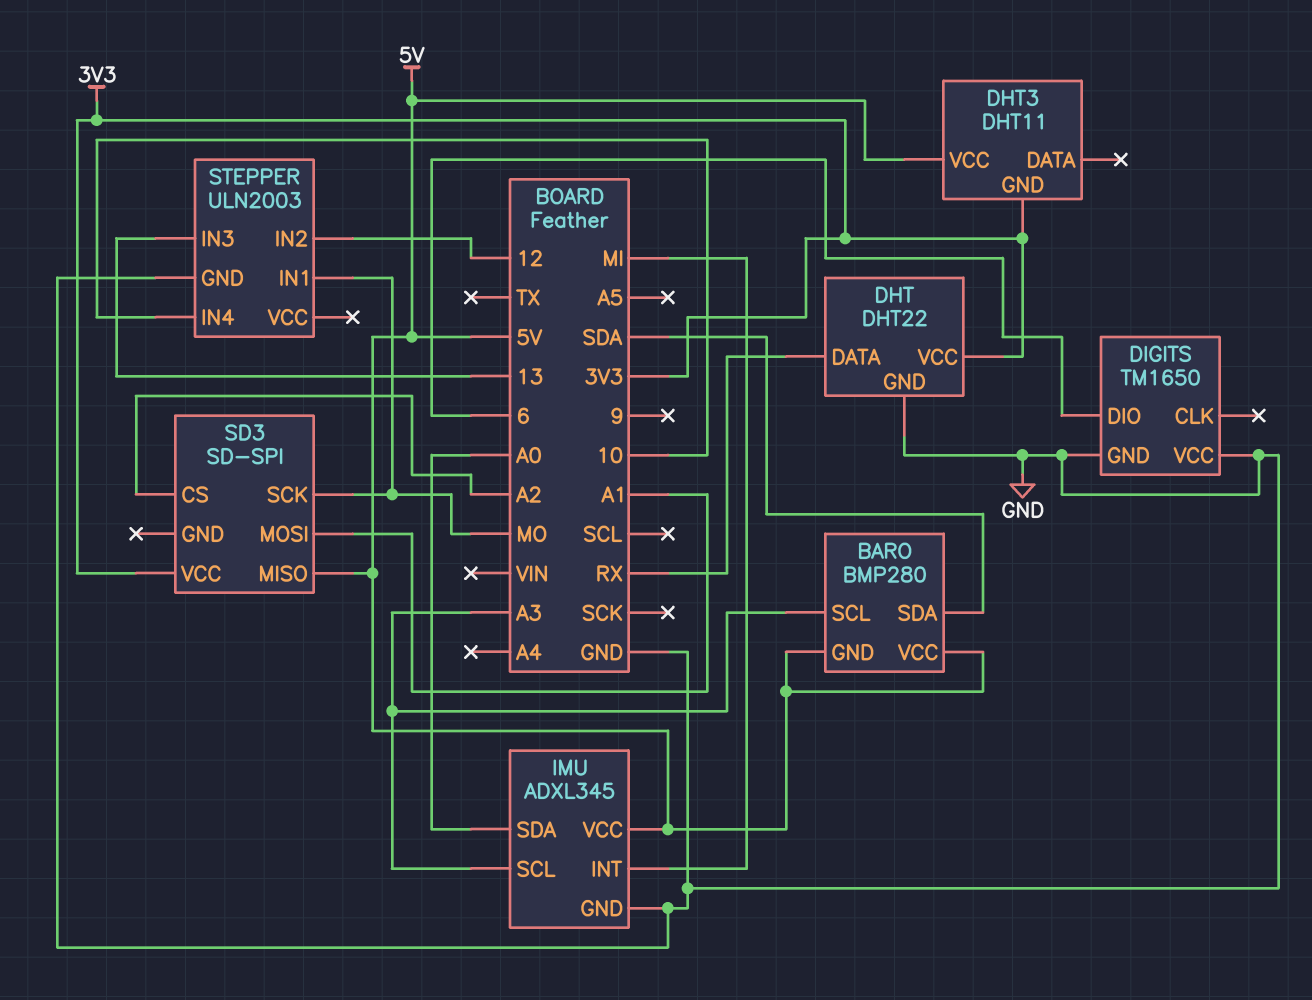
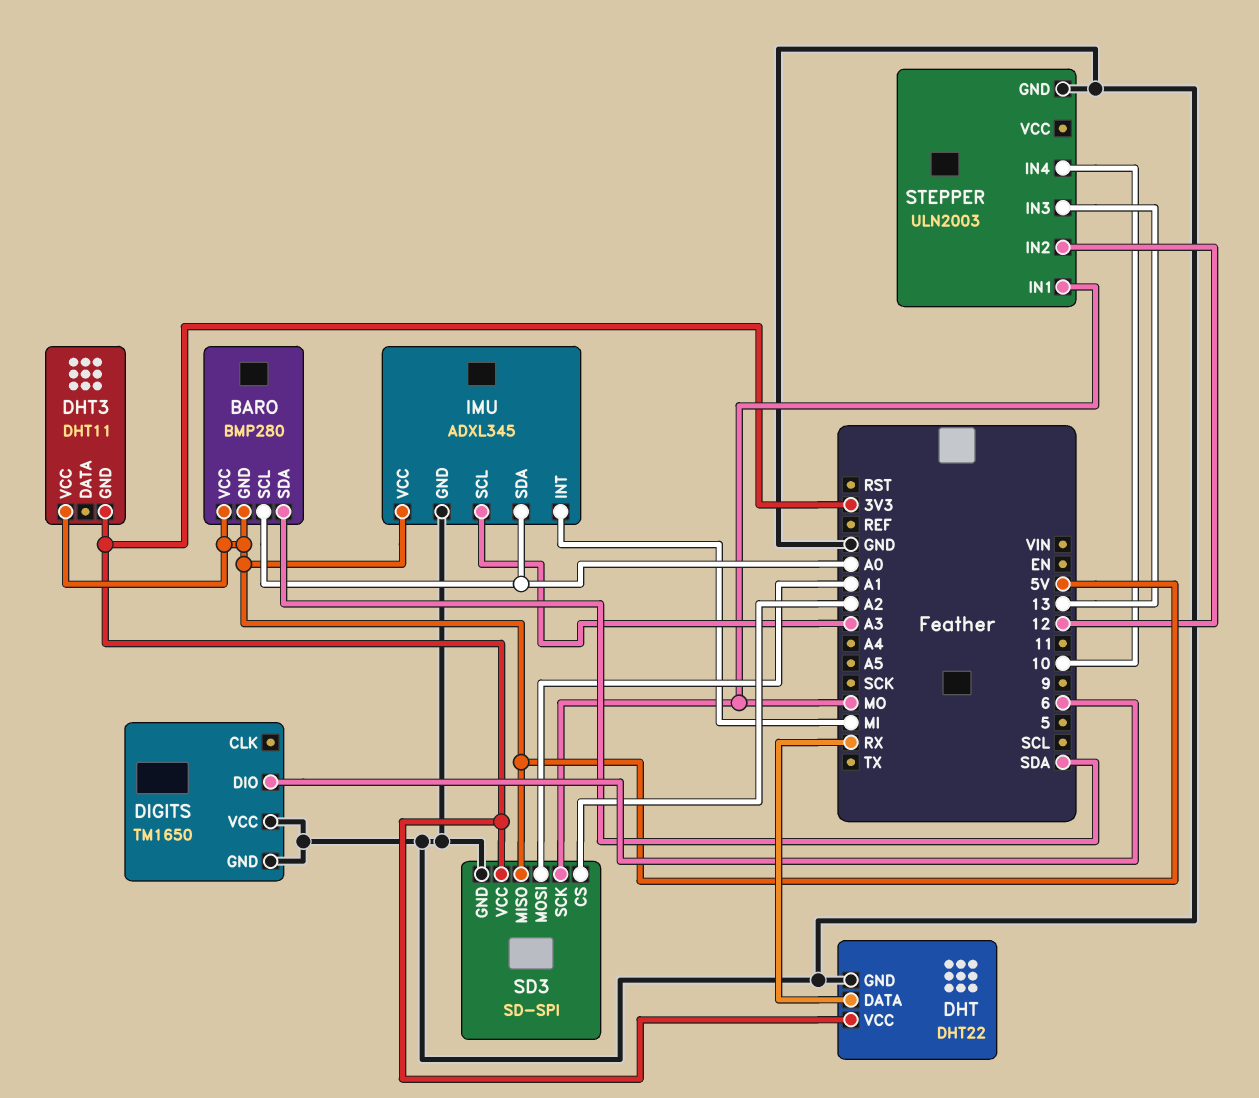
BARO pin SCL: A3 -> A0
SD3 pin GND: none -> GND

